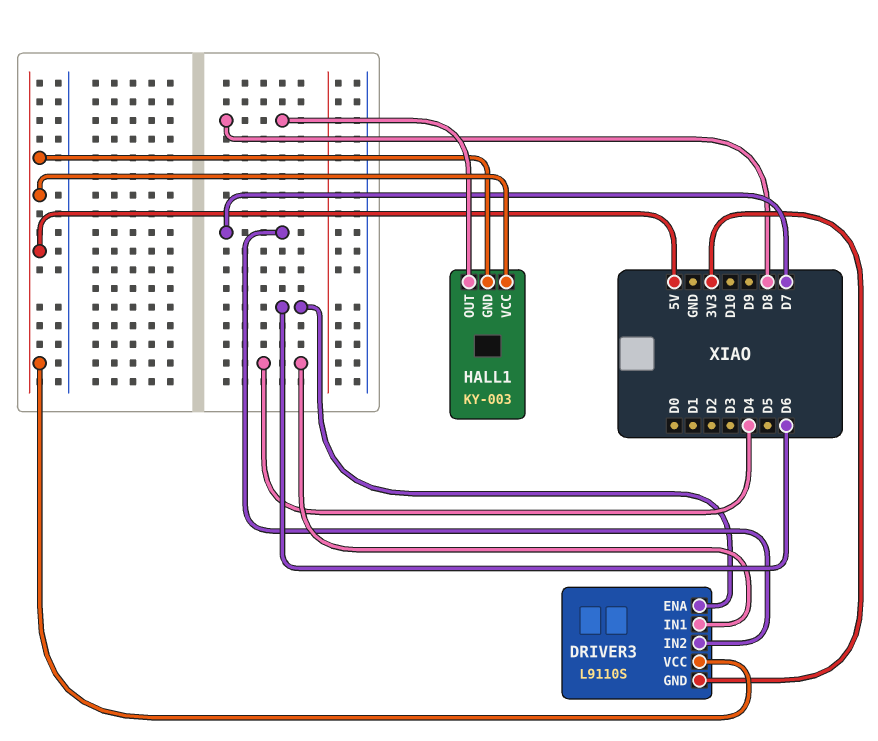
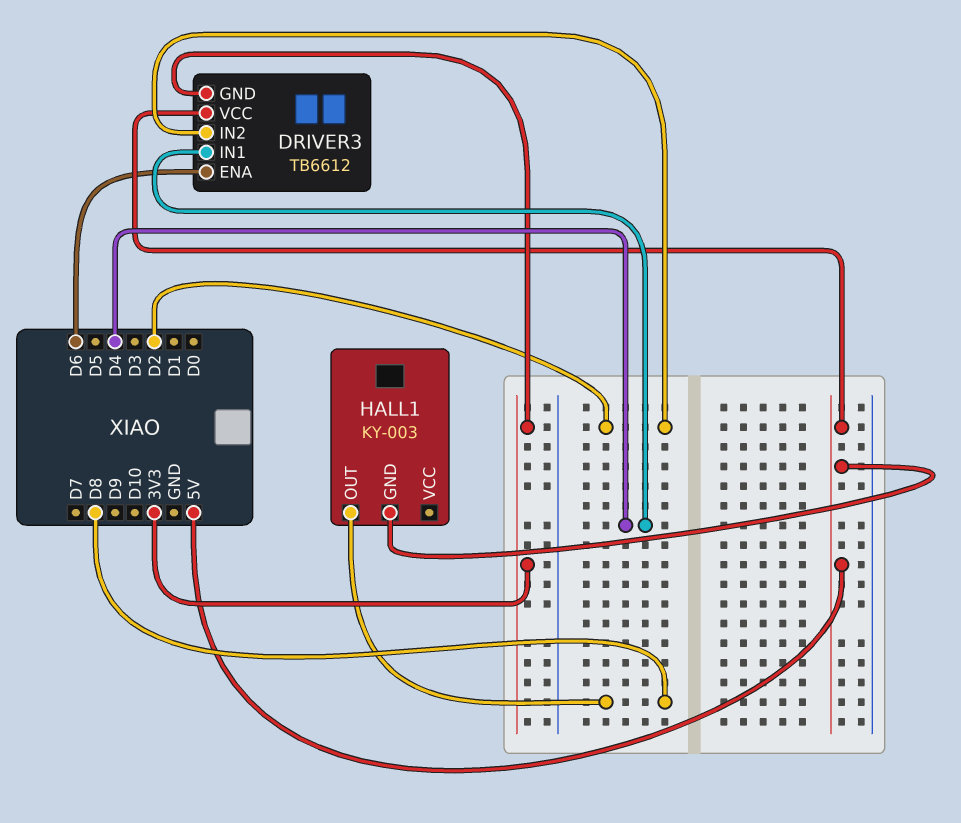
DRIVER3: L9110S -> TB6612
DRIVER3 pin IN2: D7 -> D2
HALL1 pin VCC: 5V -> none

